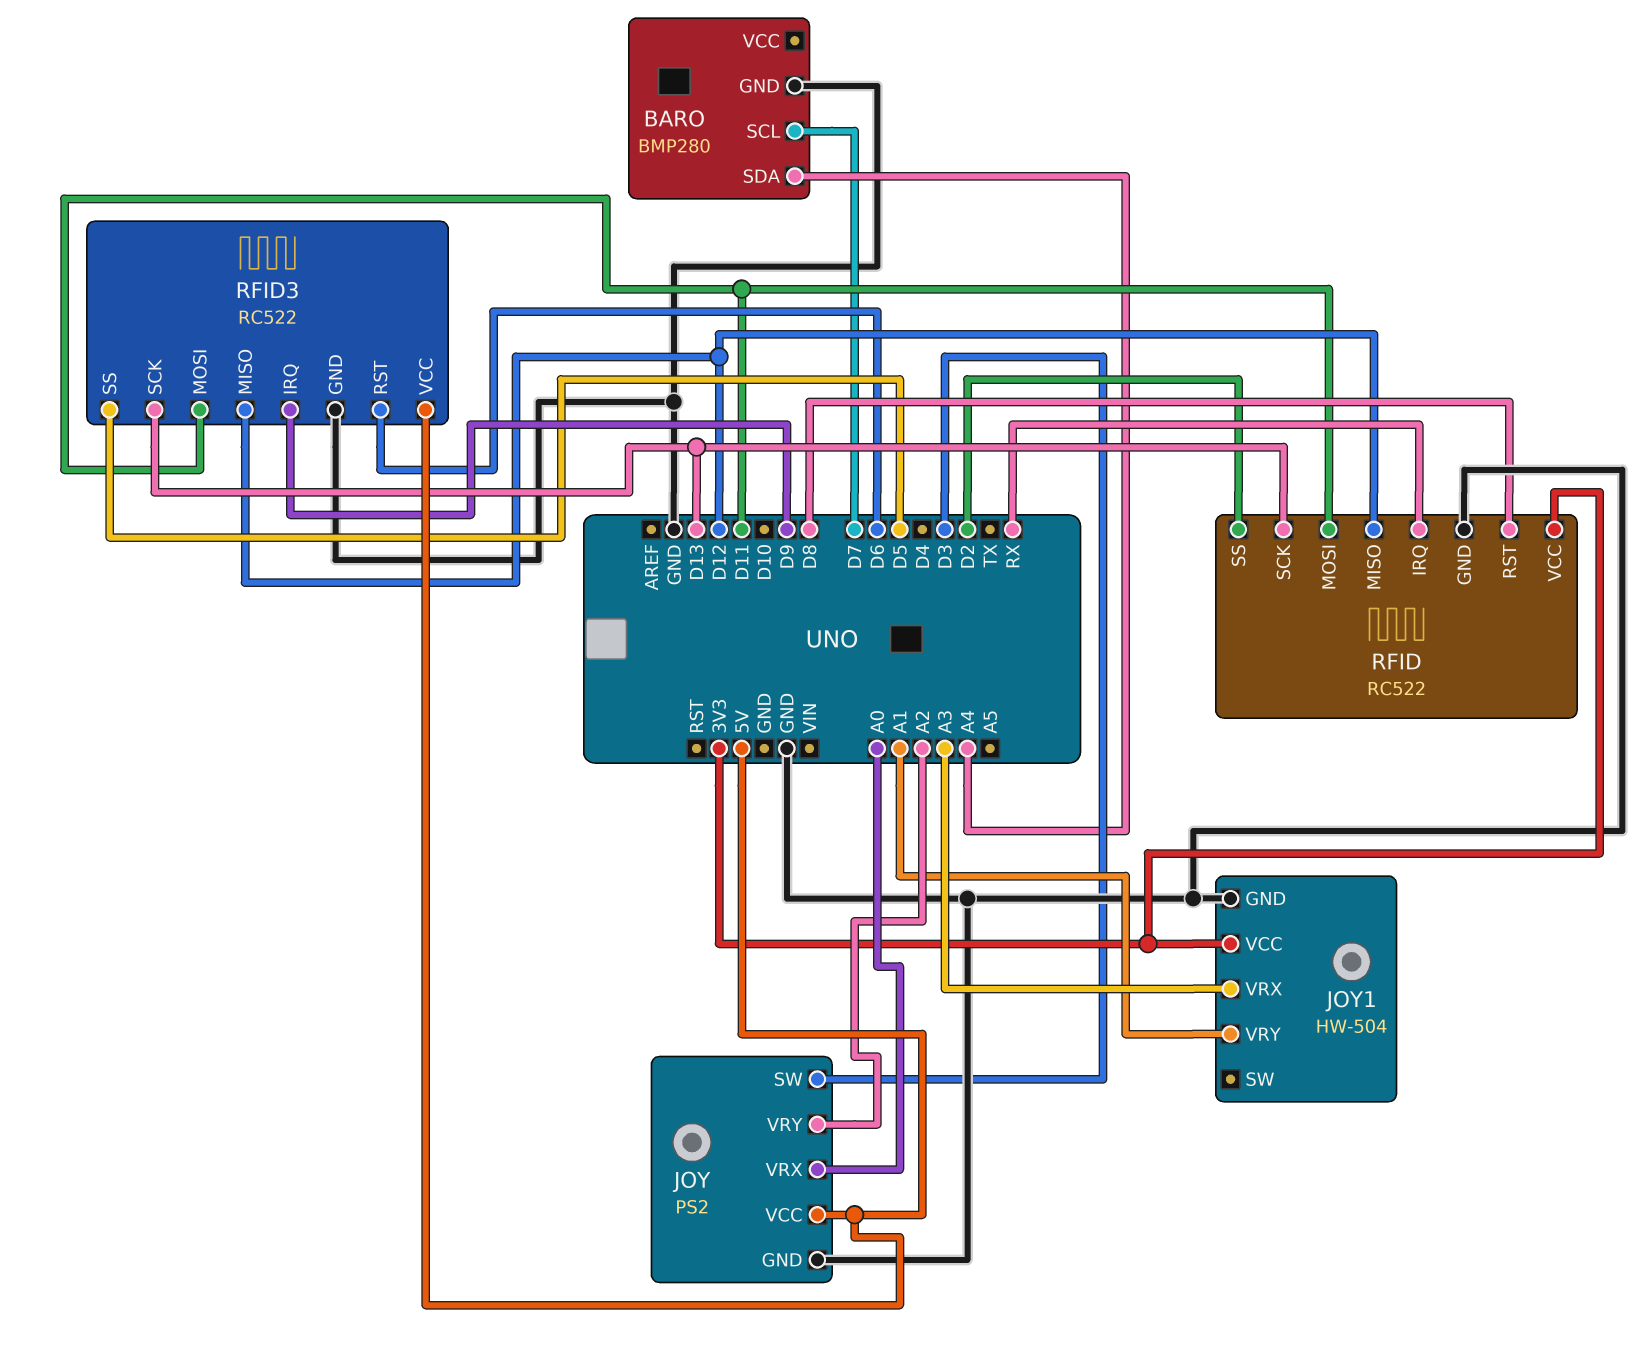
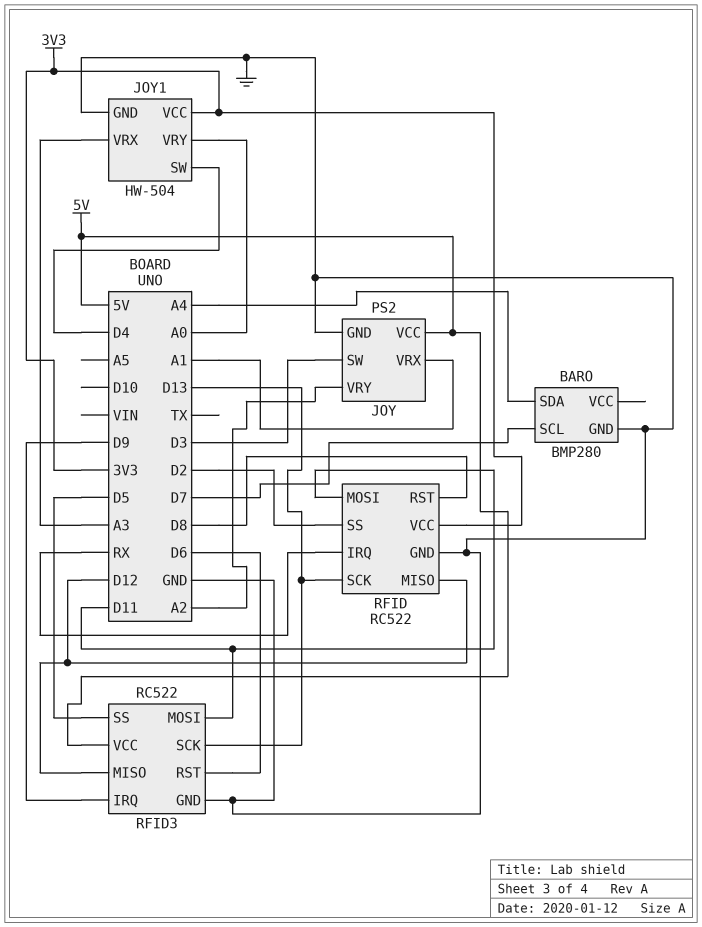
JOY pin VRX: A0 -> A1
JOY1 pin SW: none -> D4
JOY1 pin VRY: A1 -> A0

